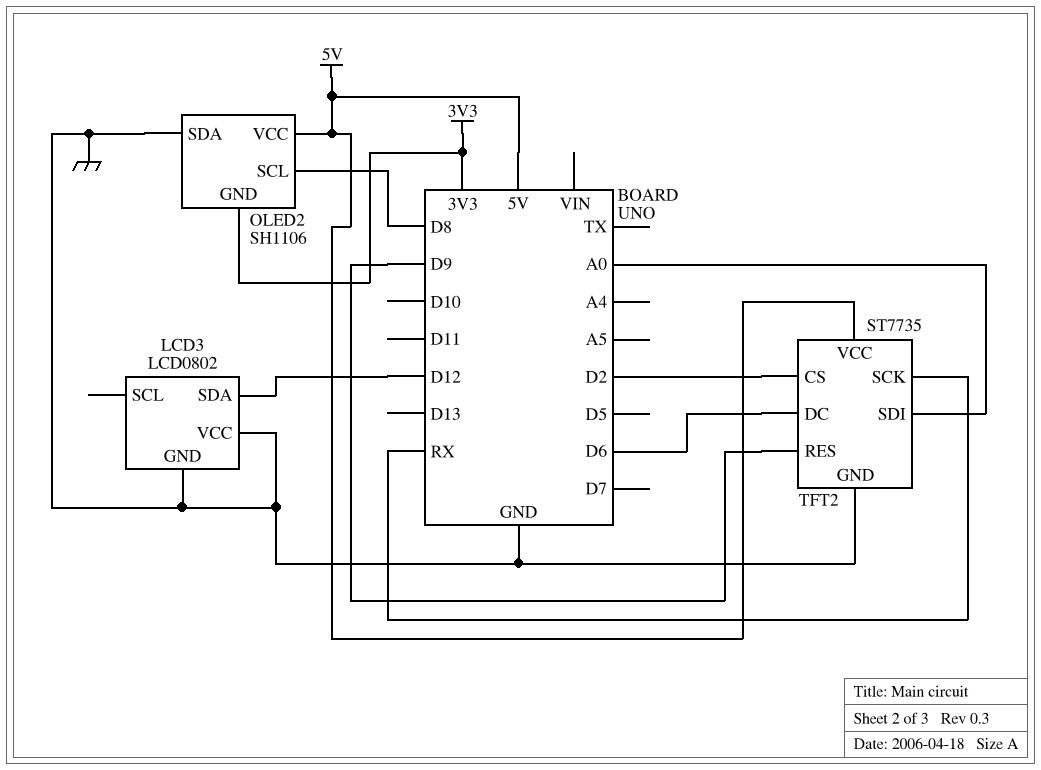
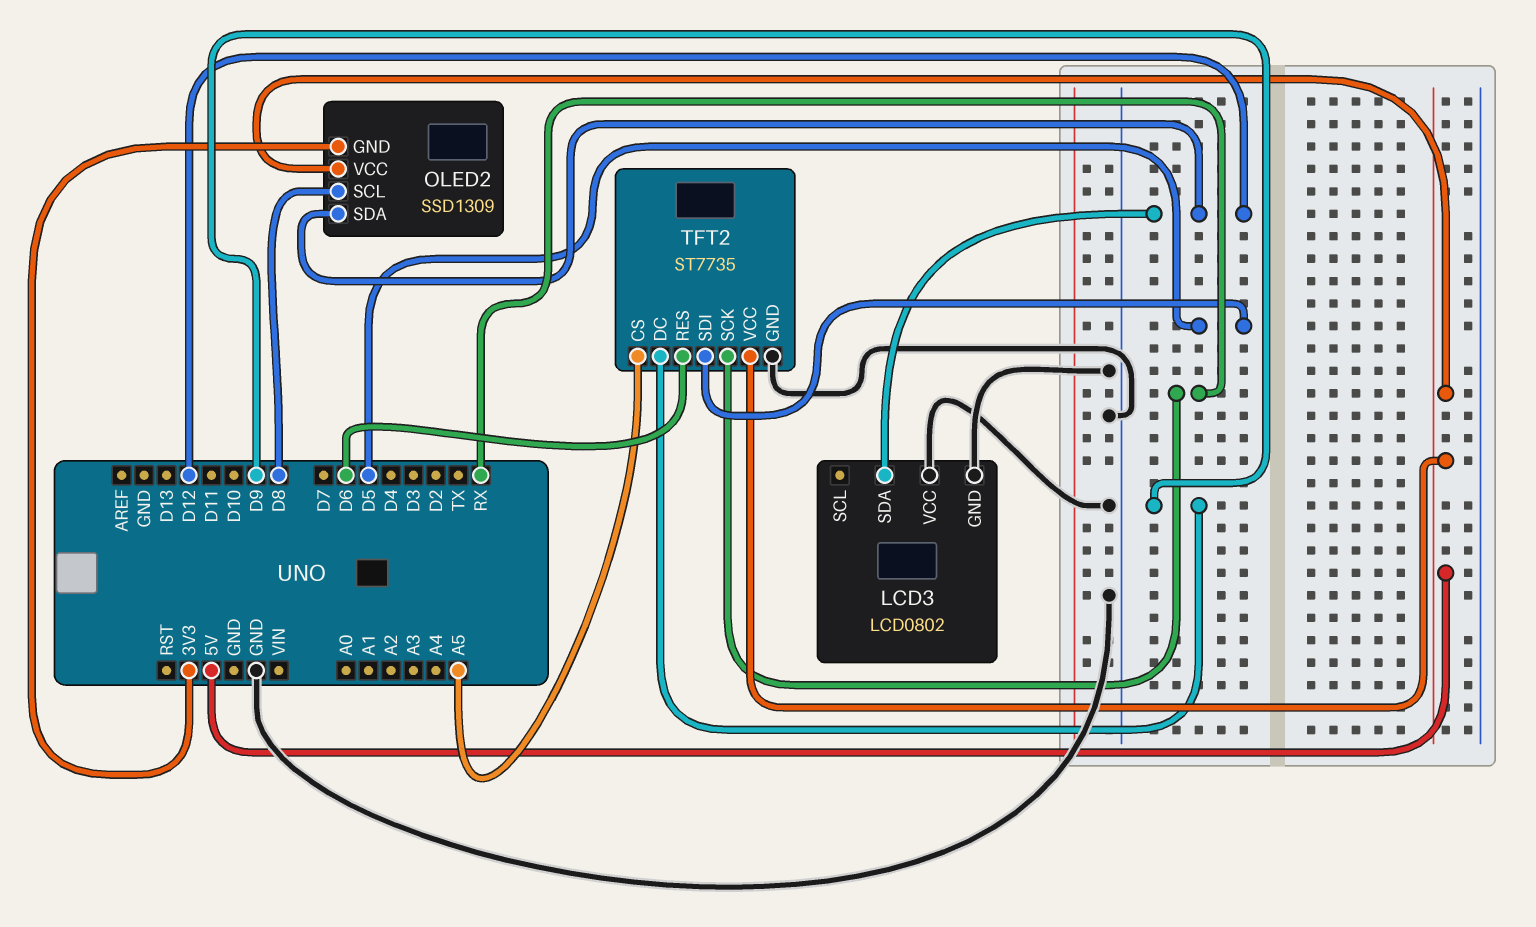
OLED2: SH1106 -> SSD1309
OLED2 pin SDA: GND -> D12
TFT2 pin CS: D2 -> A5
TFT2 pin DC: D6 -> D9
TFT2 pin RES: D9 -> D6
TFT2 pin SDI: A0 -> D5

